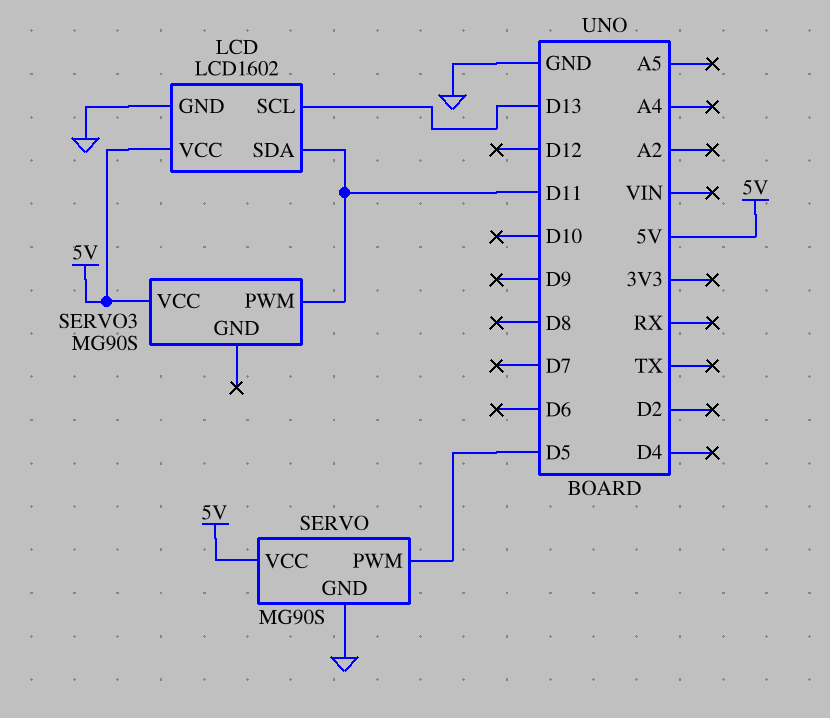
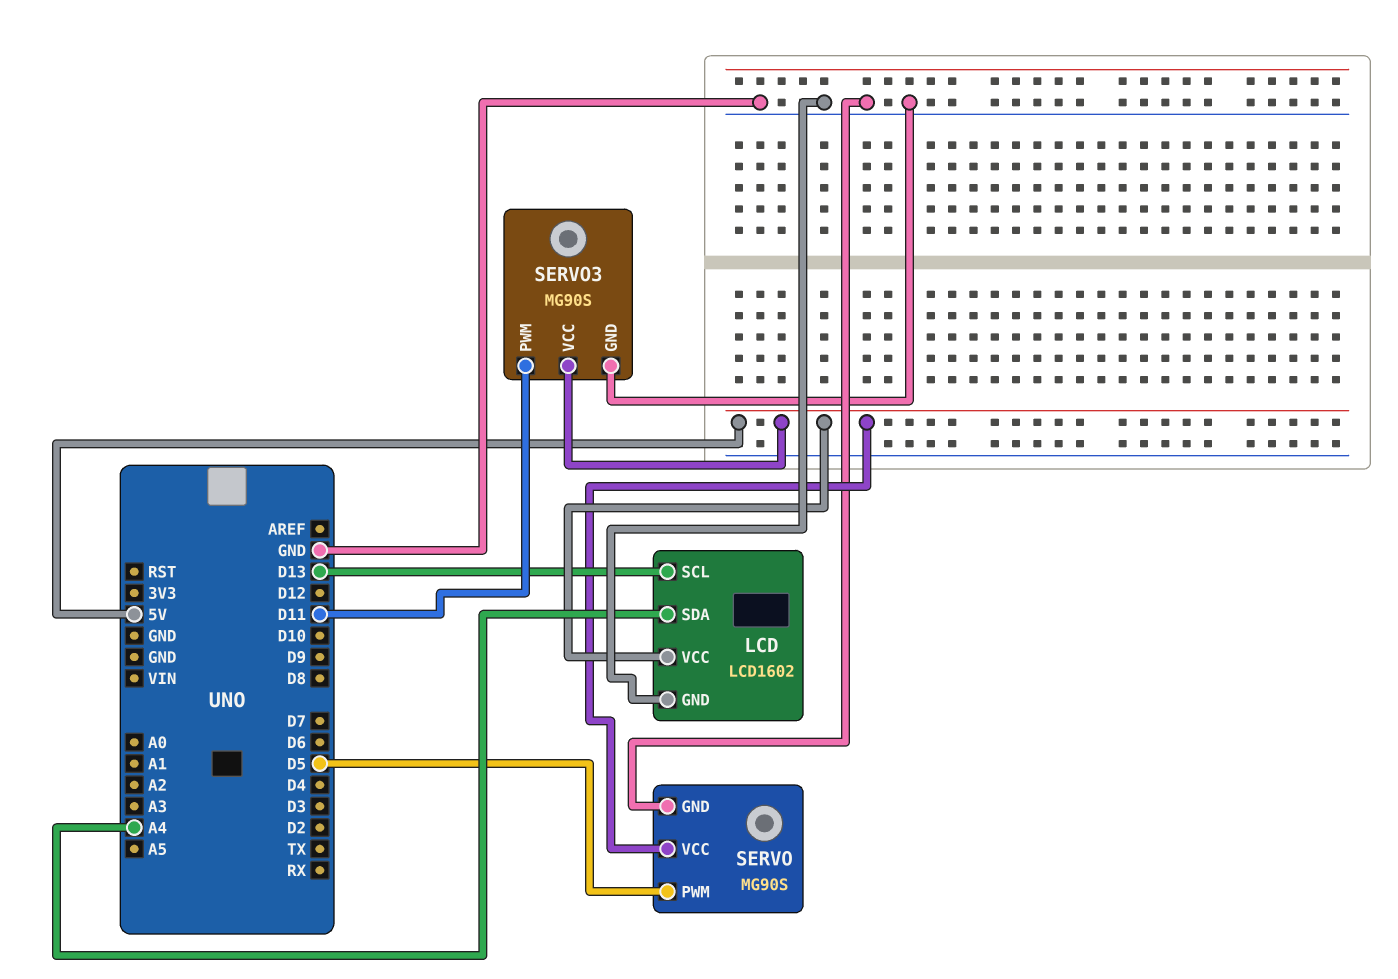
LCD pin SDA: D11 -> A4
SERVO3 pin GND: none -> GND

